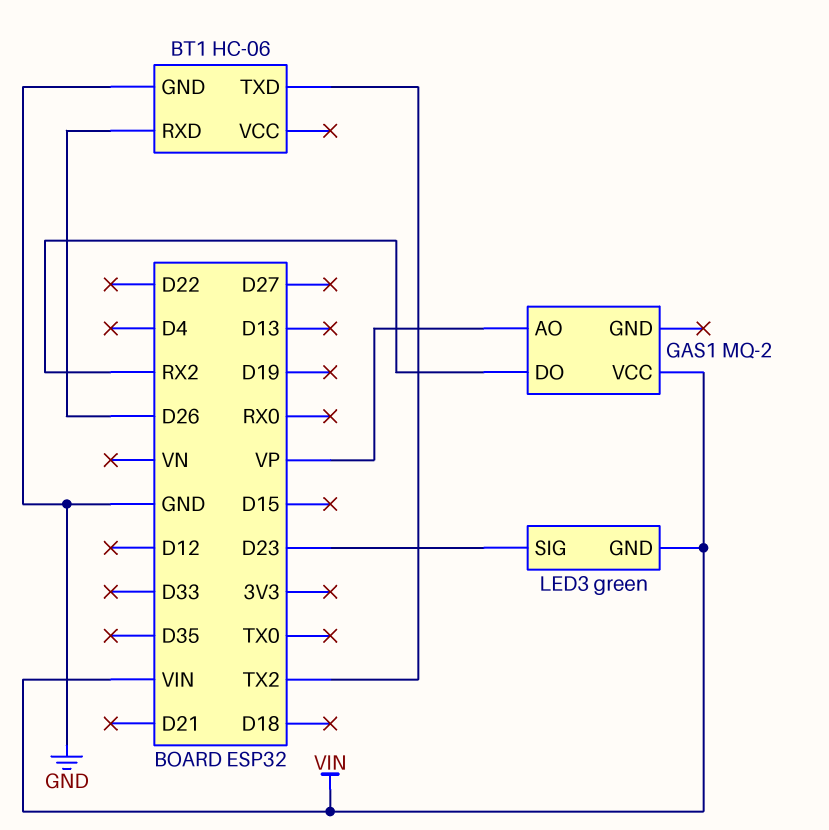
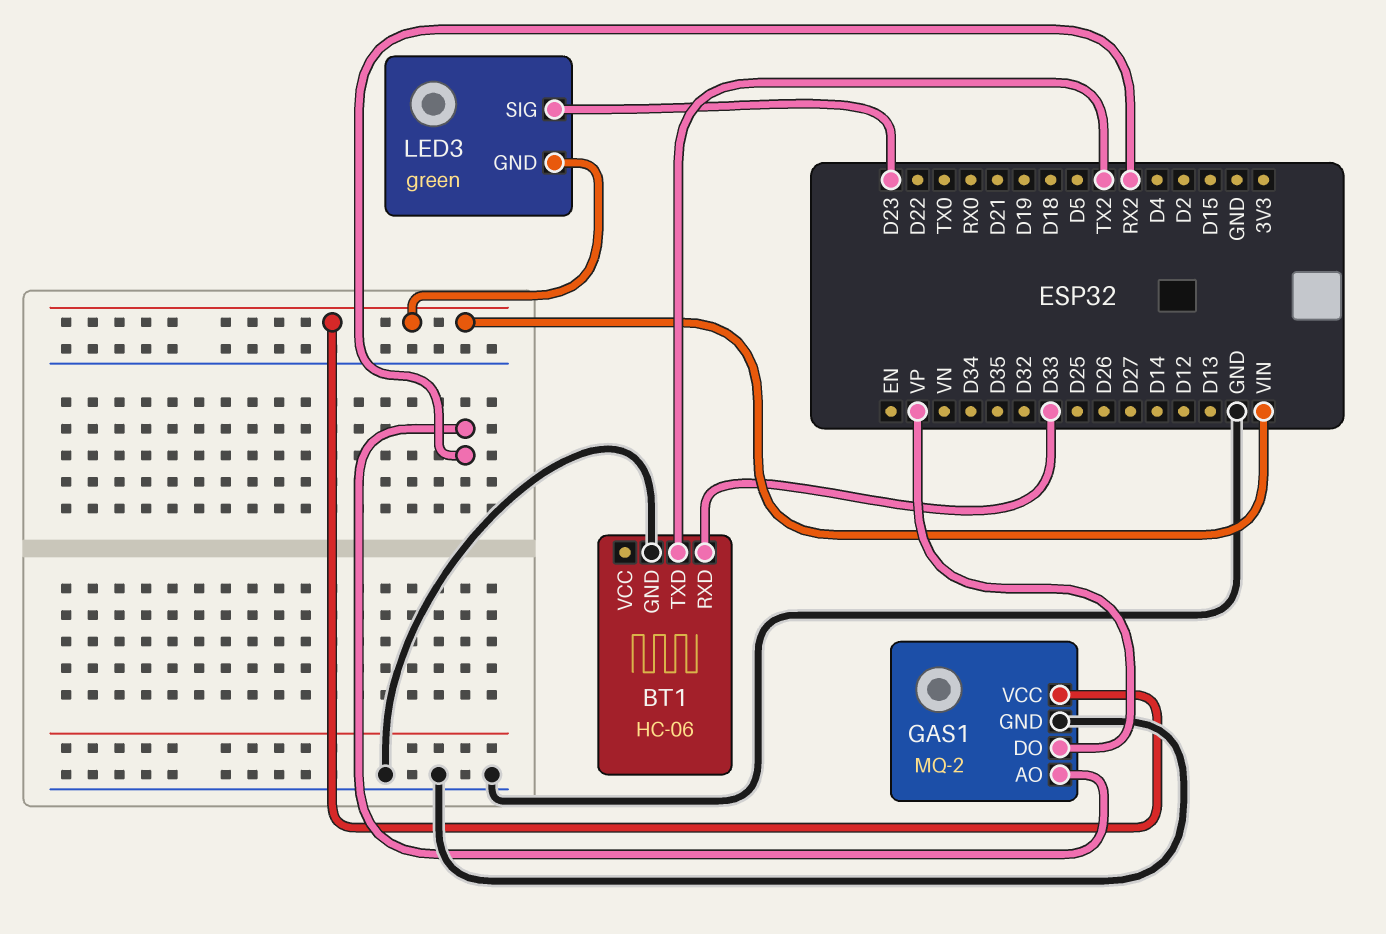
BT1 pin RXD: D26 -> D33
GAS1 pin AO: VP -> RX2
GAS1 pin DO: RX2 -> VP
GAS1 pin GND: none -> GND

